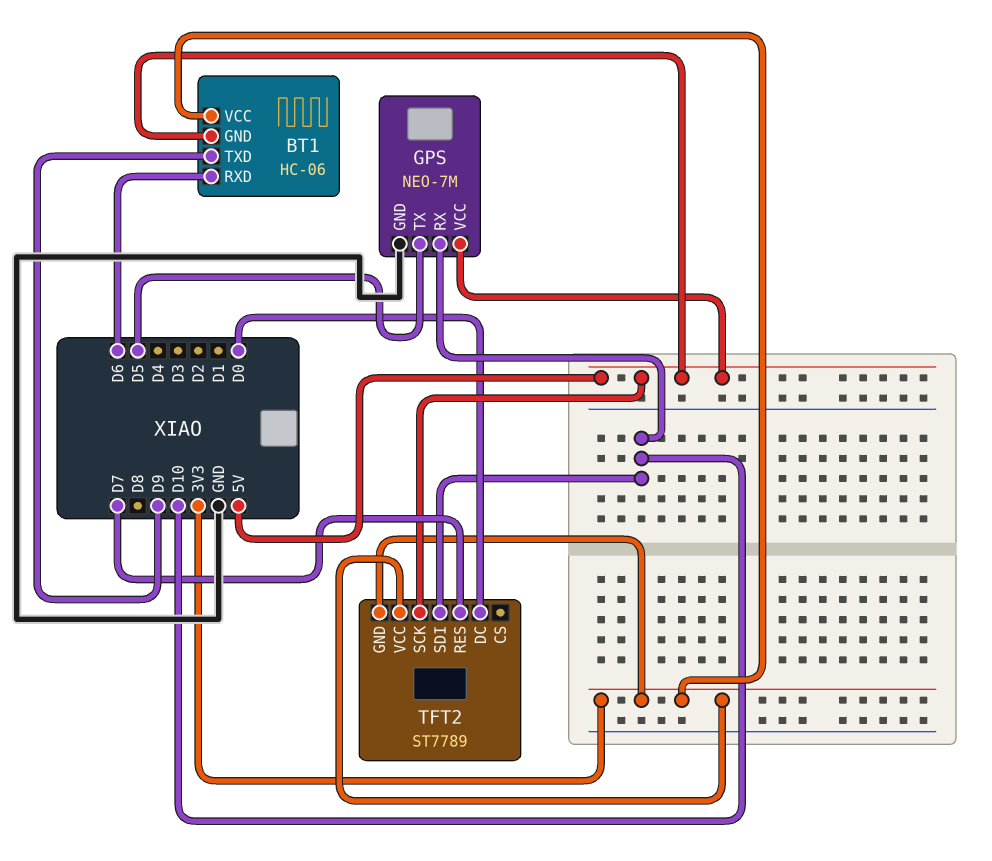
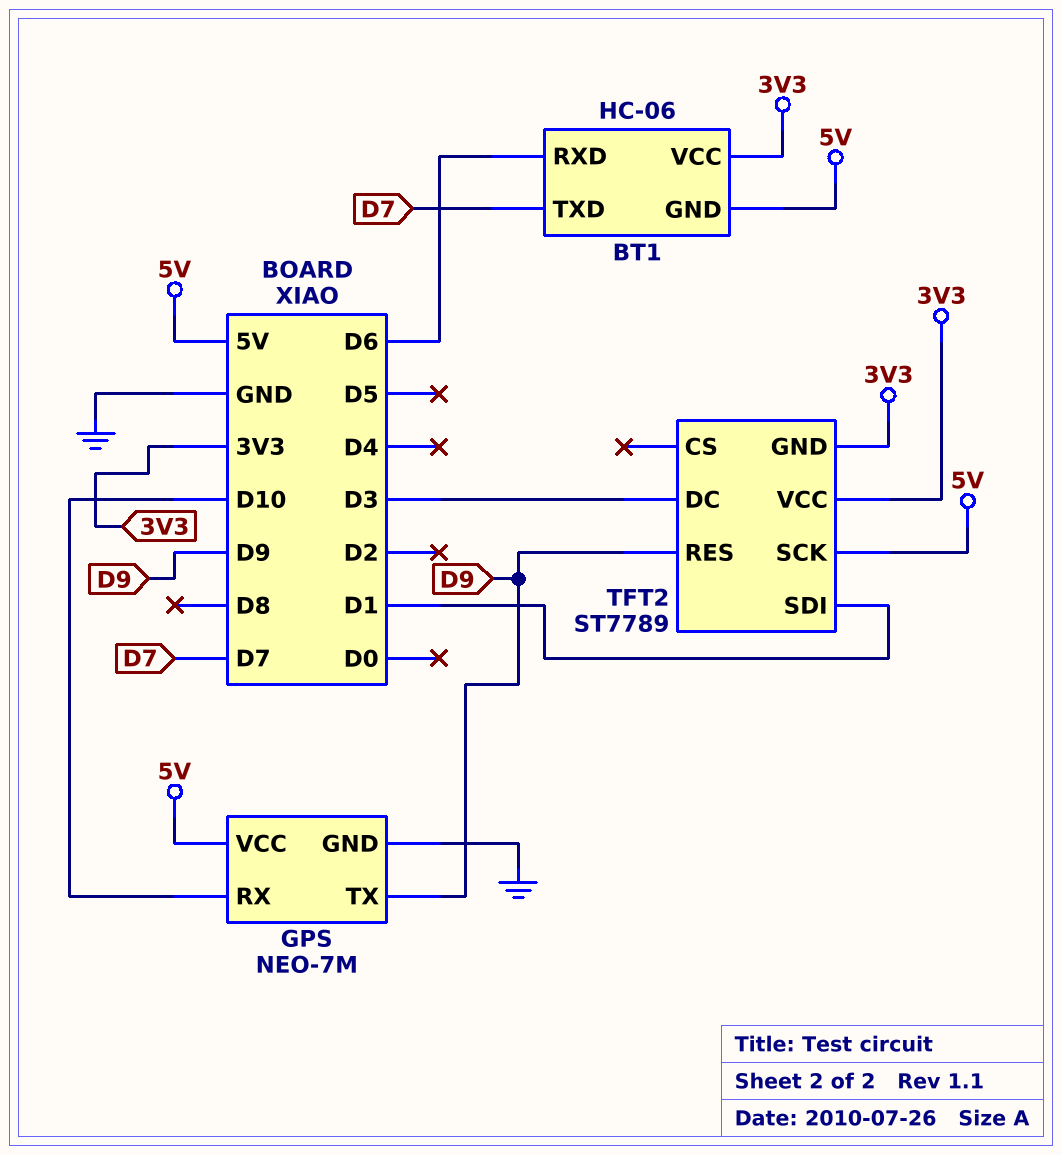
BT1 pin TXD: D9 -> D7
GPS pin TX: D5 -> D9
TFT2 pin DC: D0 -> D3
TFT2 pin RES: D7 -> D9
TFT2 pin SDI: D10 -> D1

